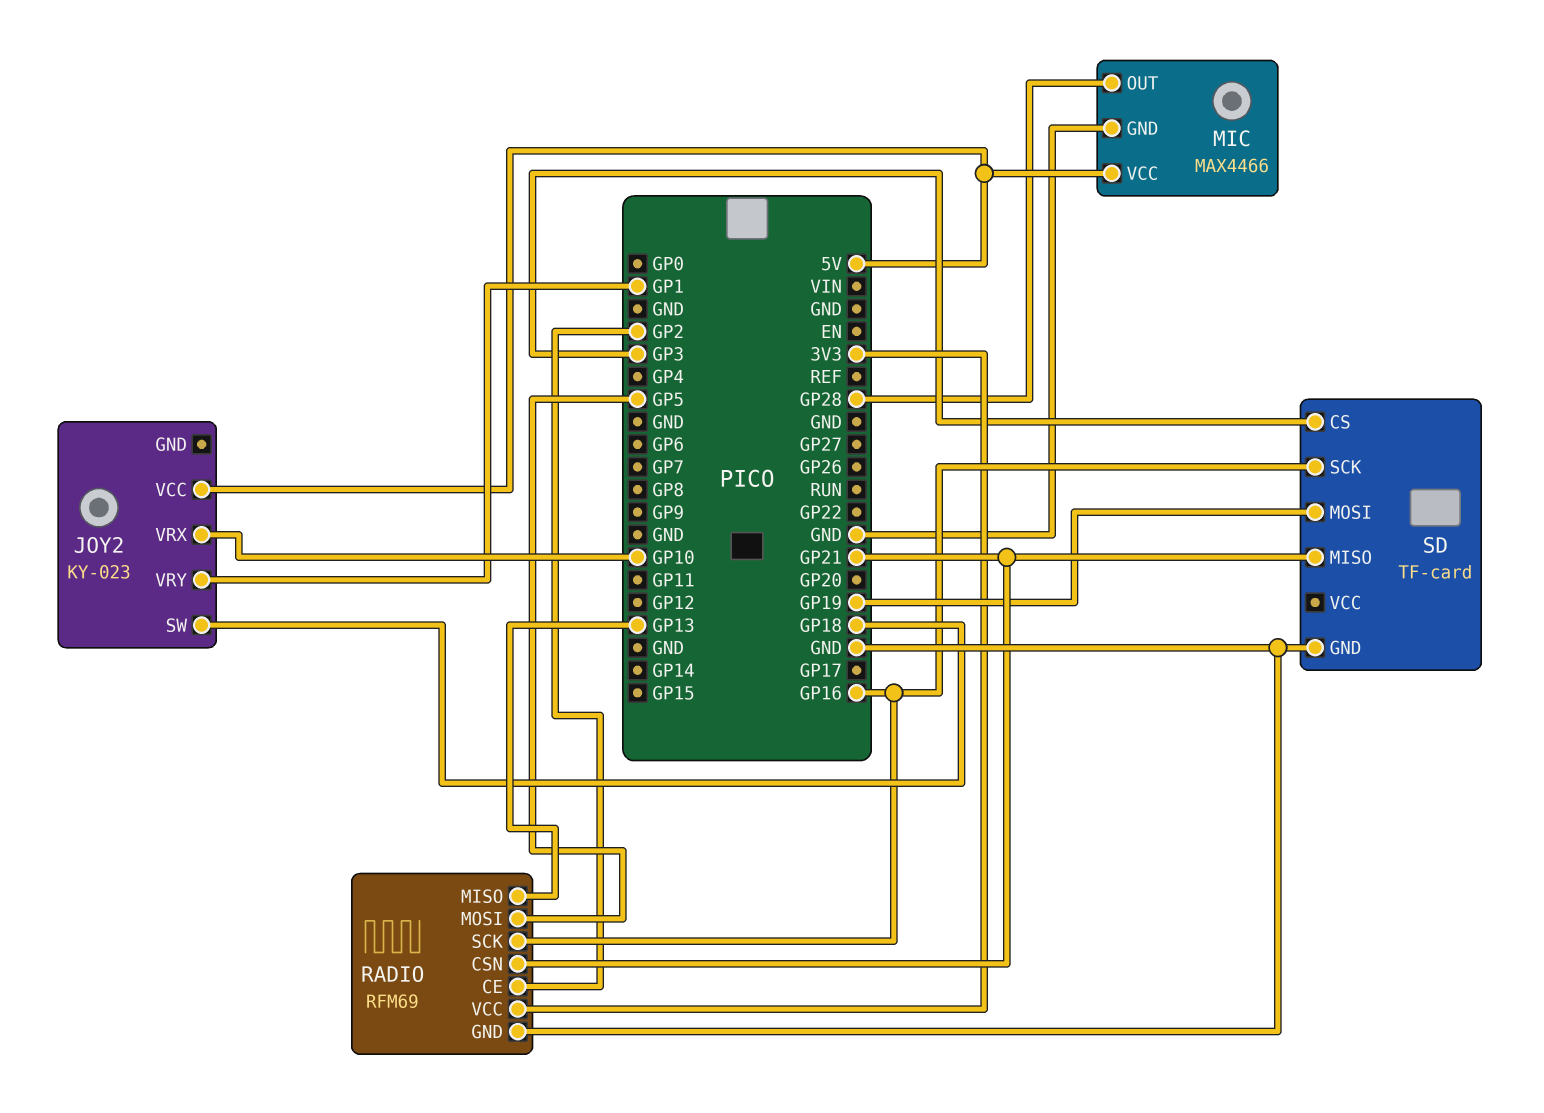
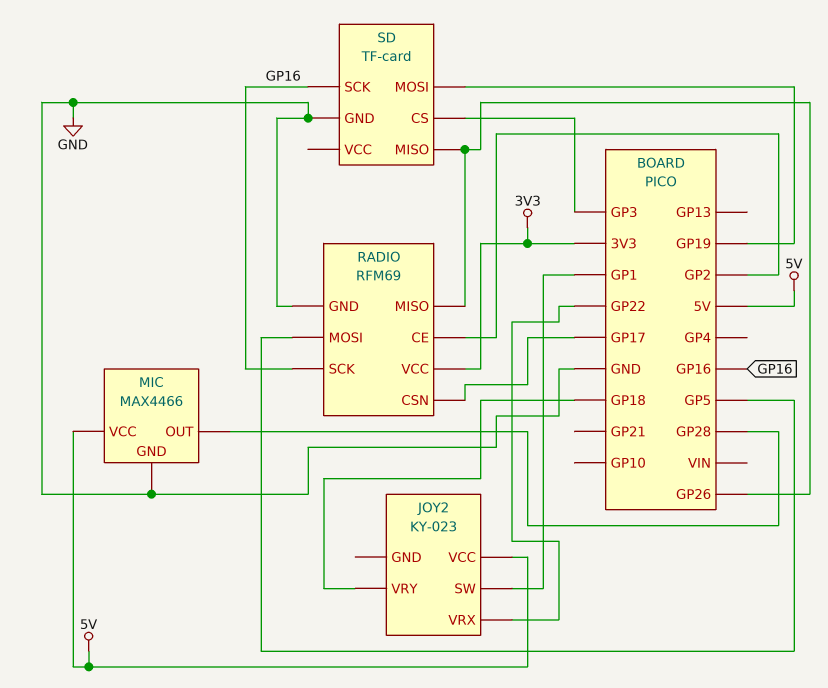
JOY2 pin SW: GP18 -> GP1
JOY2 pin VRX: GP10 -> GP22
JOY2 pin VRY: GP1 -> GP18
RADIO pin CSN: GP21 -> GP17
RADIO pin MISO: GP13 -> GP26
SD pin MISO: GP21 -> GP26

